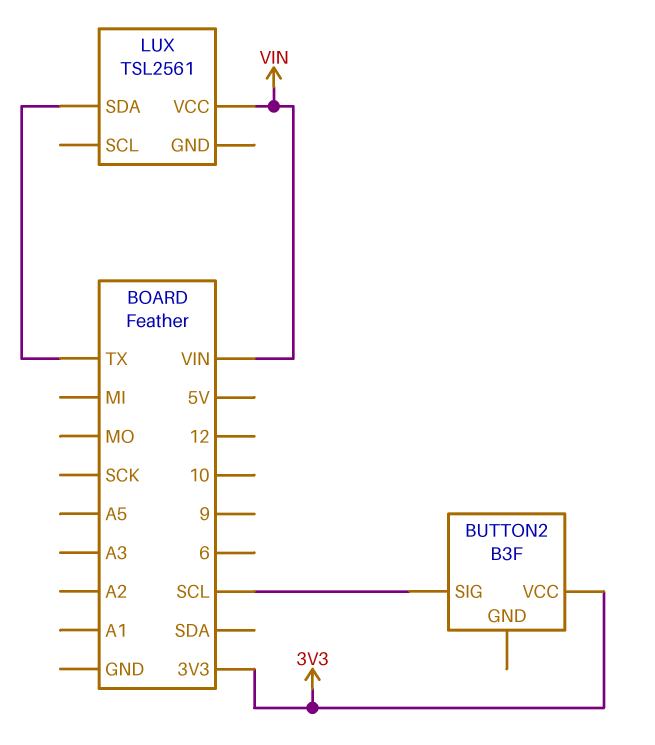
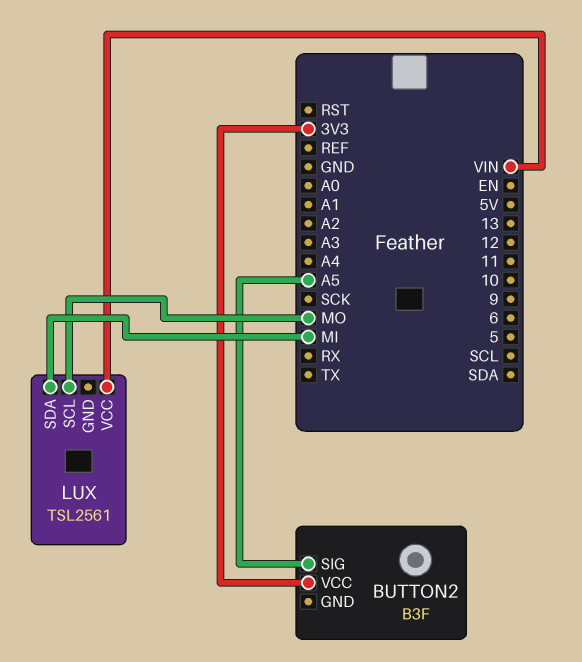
BUTTON2 pin SIG: SCL -> A5
LUX pin SCL: none -> MO
LUX pin SDA: TX -> MI

